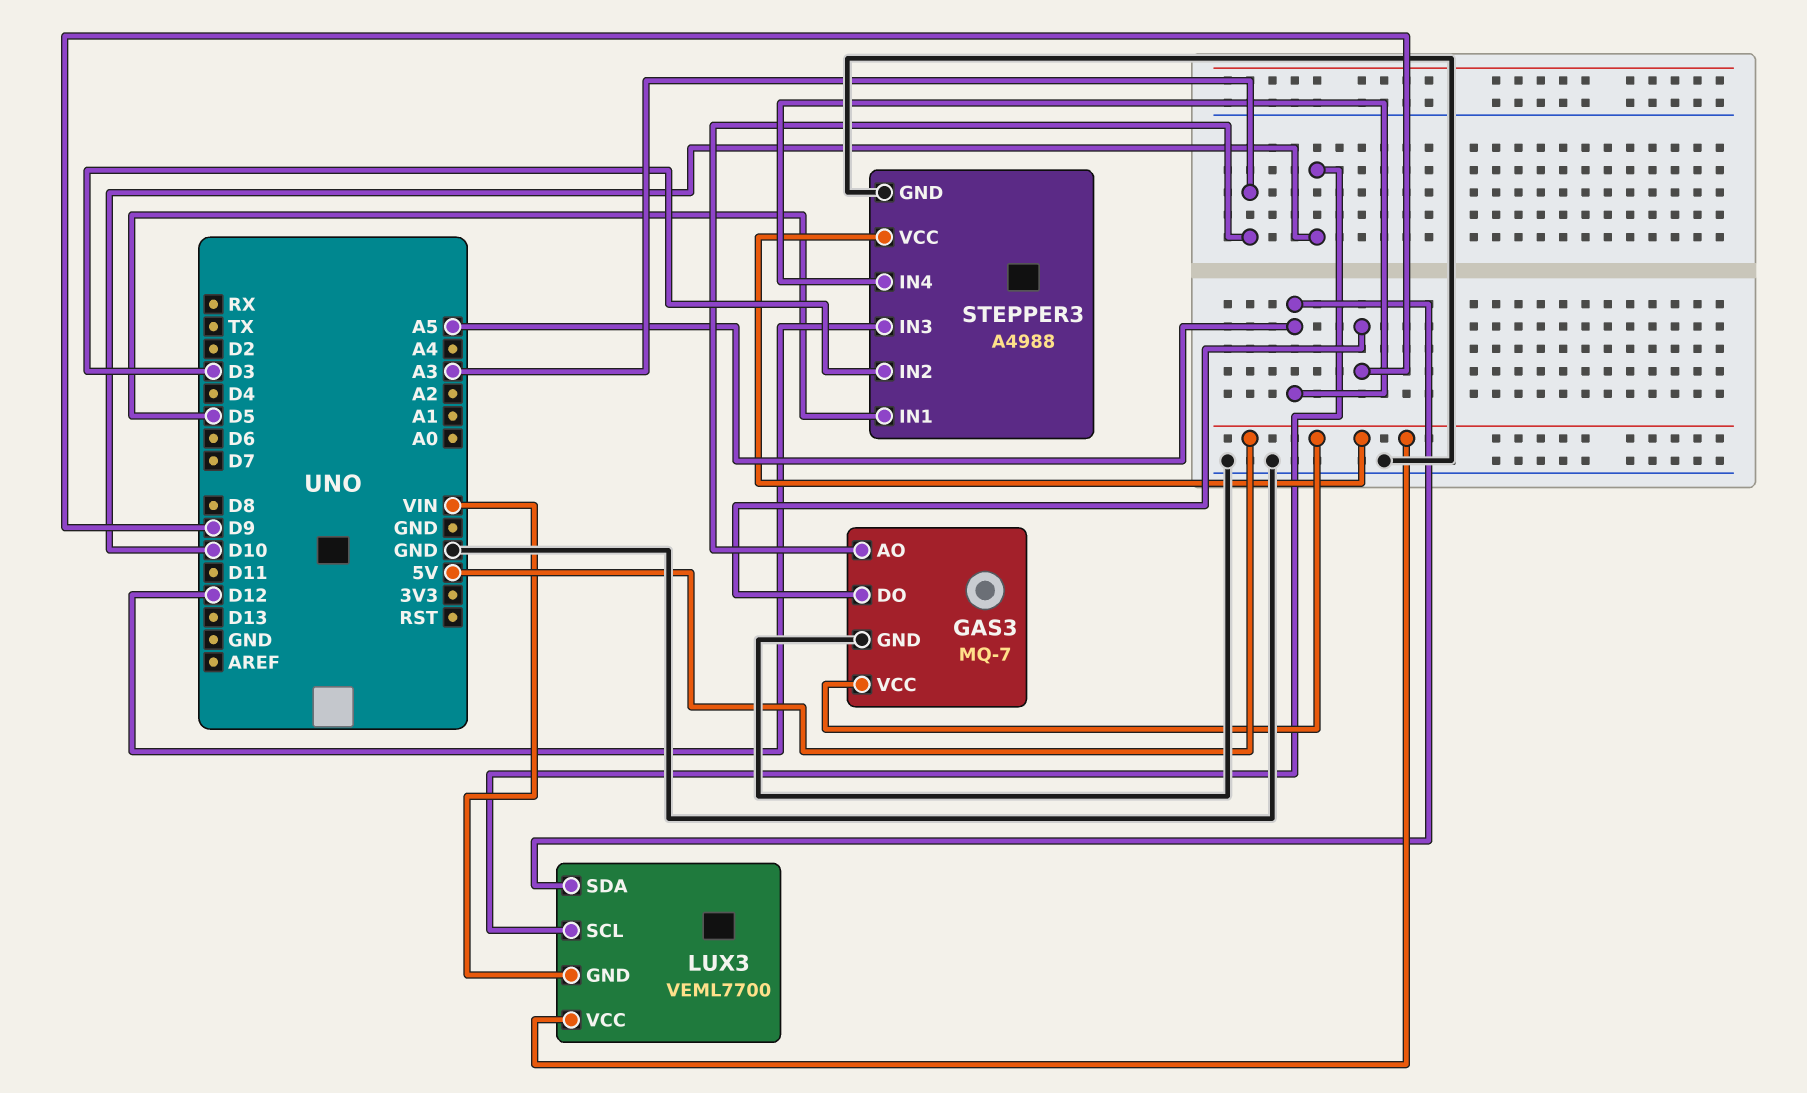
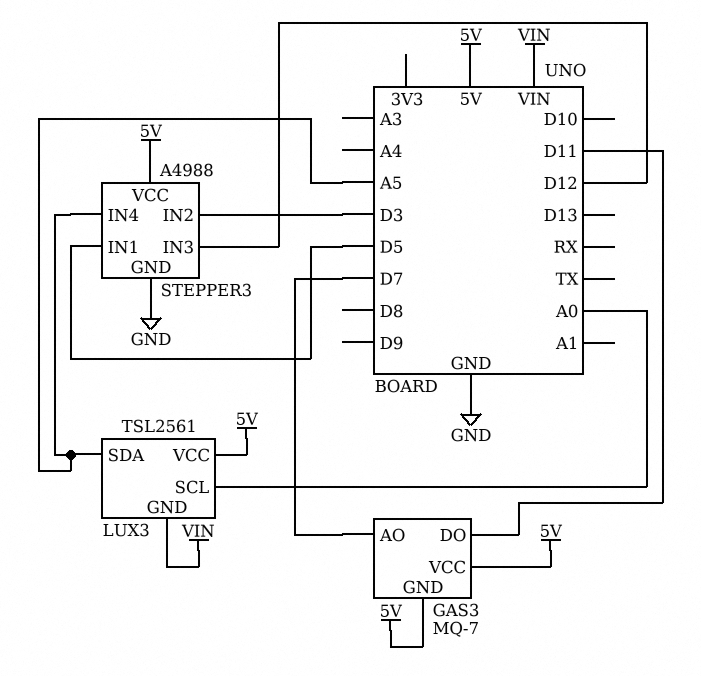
GAS3 pin AO: A3 -> D7
GAS3 pin DO: D9 -> D11
GAS3 pin GND: GND -> 5V
LUX3: VEML7700 -> TSL2561
LUX3 pin SCL: D10 -> A0

